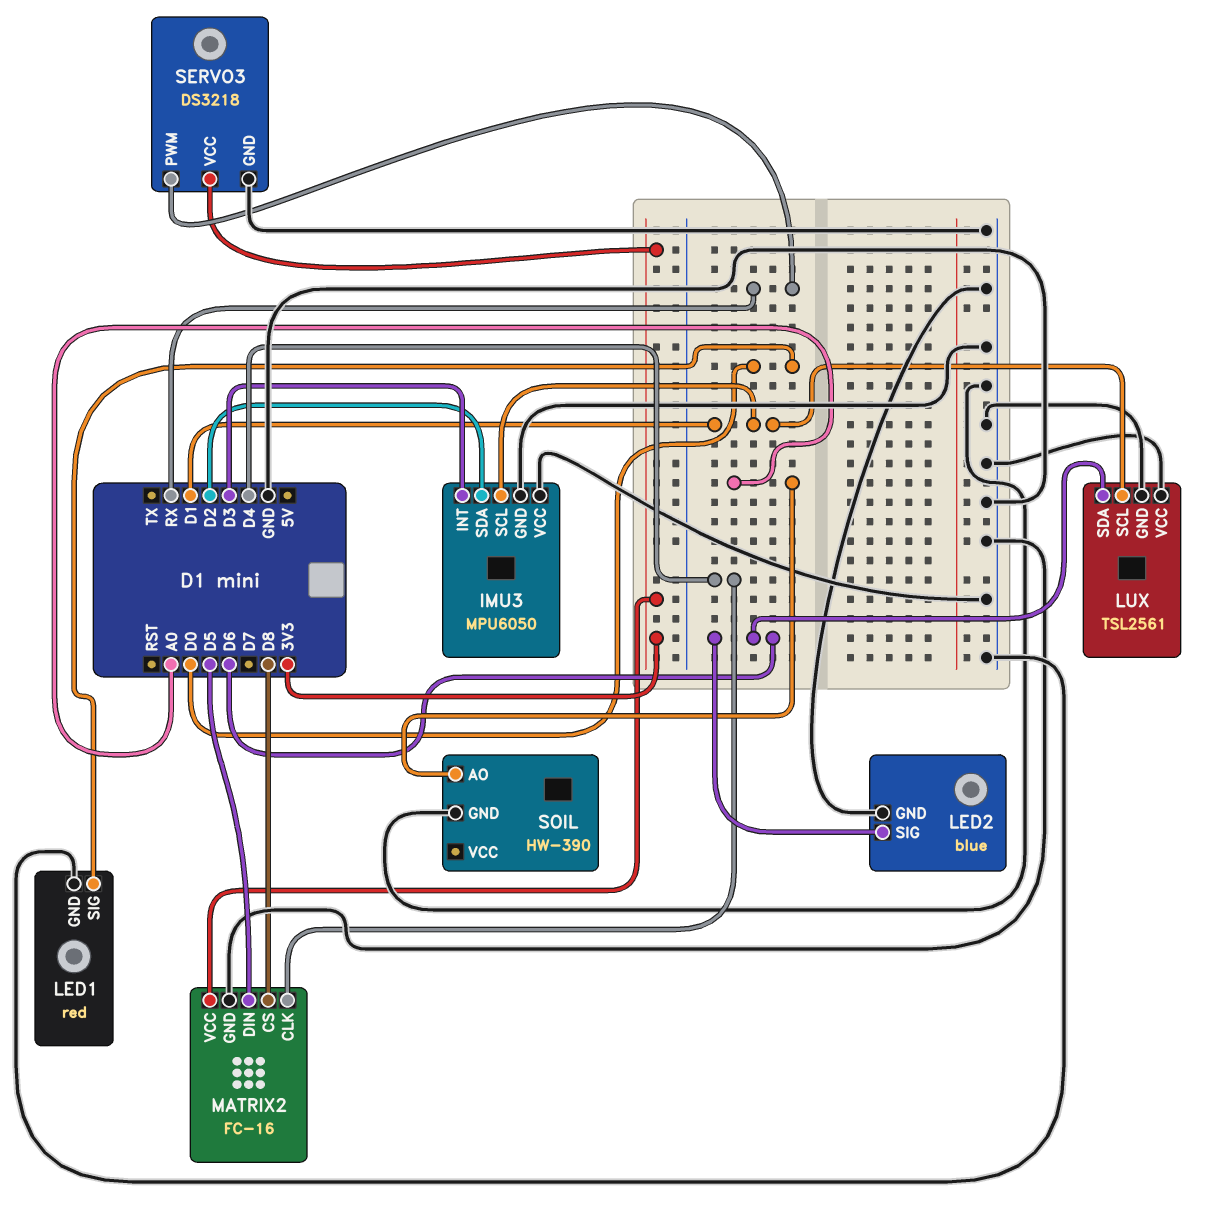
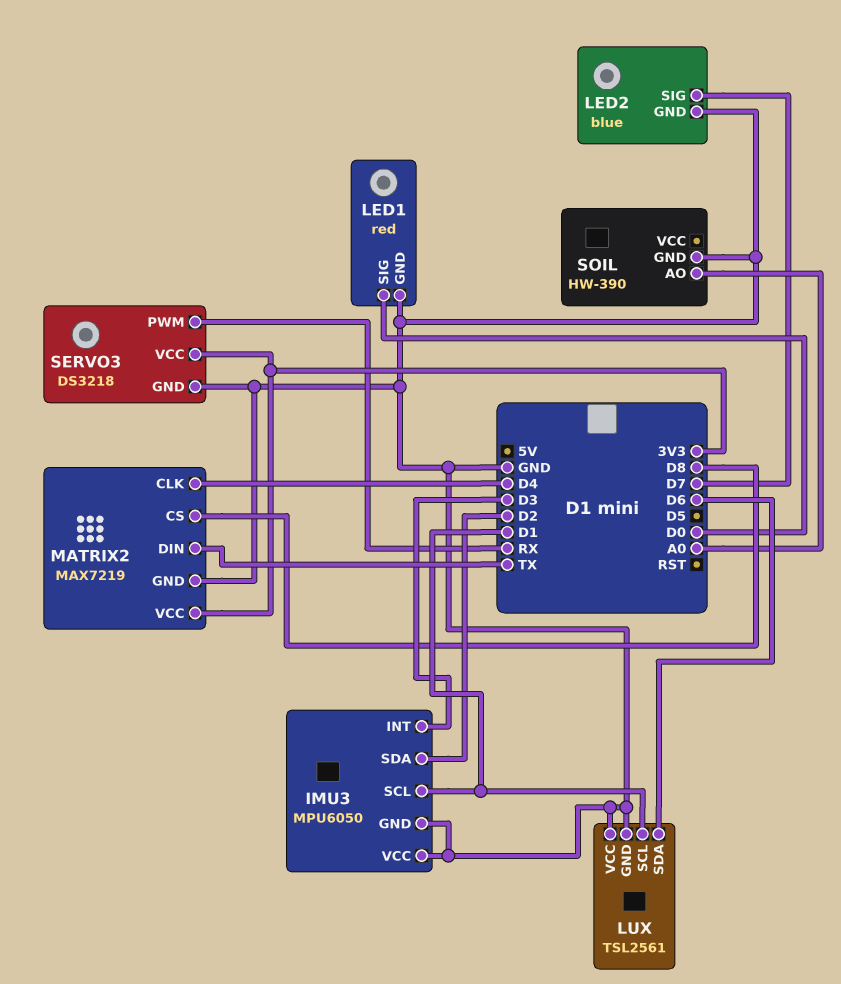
LED2 pin SIG: D6 -> D7
MATRIX2: FC-16 -> MAX7219
MATRIX2 pin DIN: D5 -> TX

